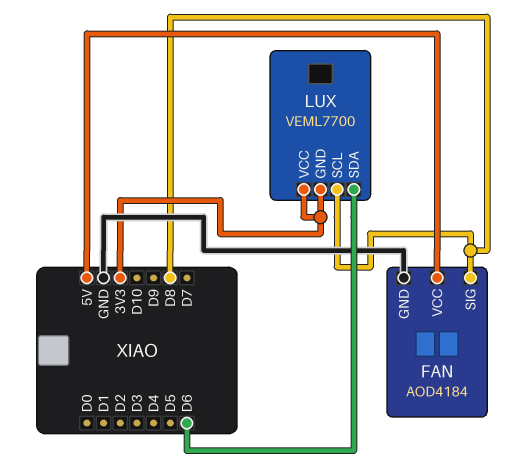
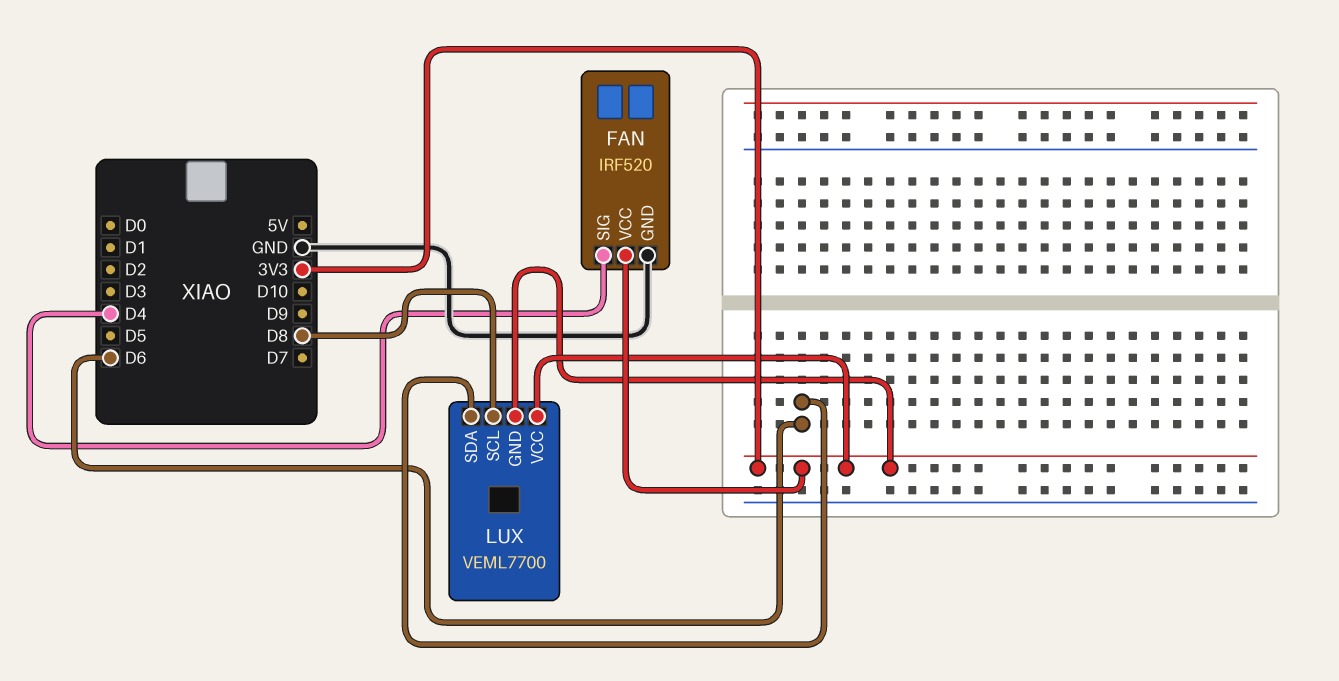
FAN: AOD4184 -> IRF520
FAN pin SIG: D8 -> D4
FAN pin VCC: 5V -> 3V3

